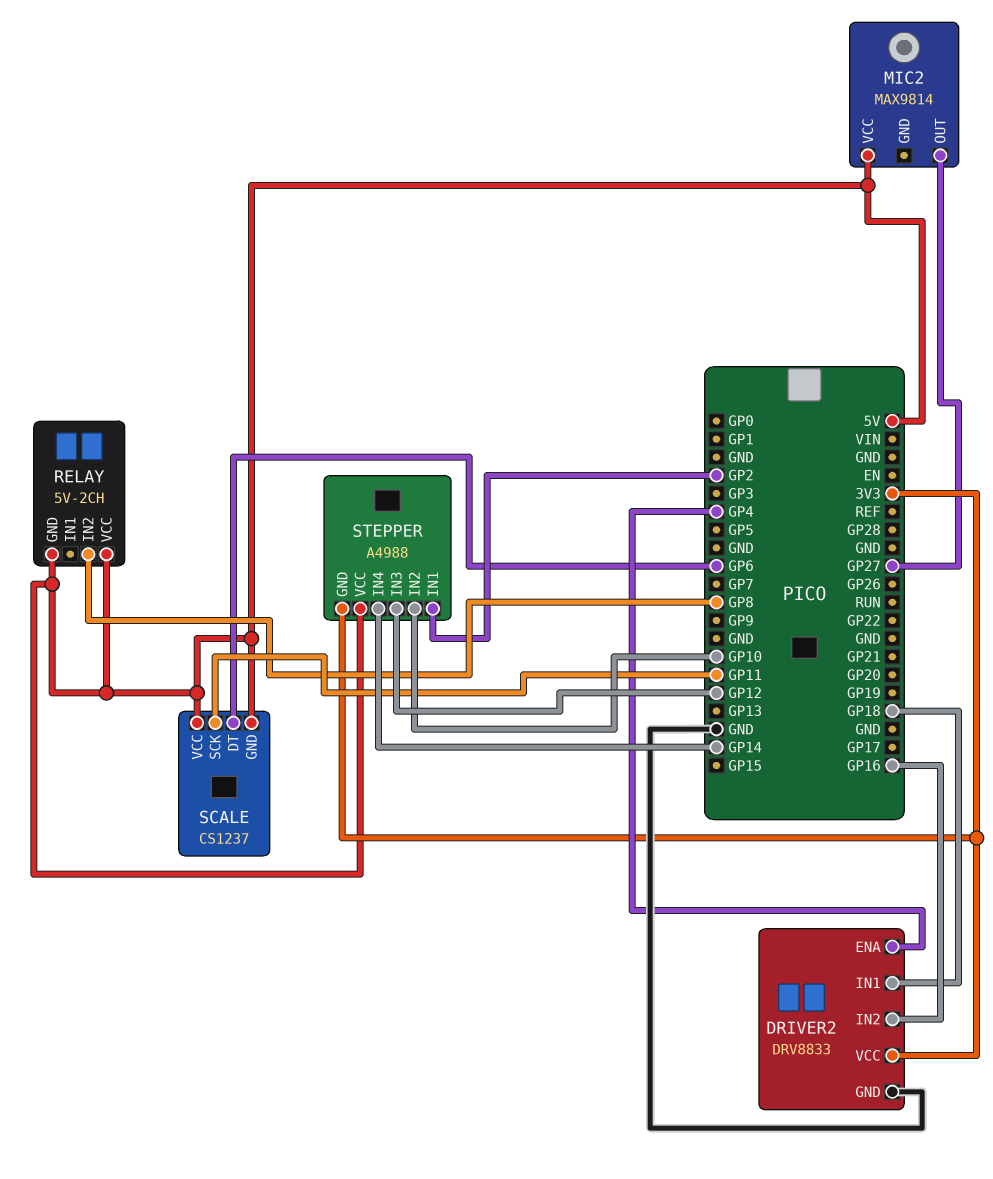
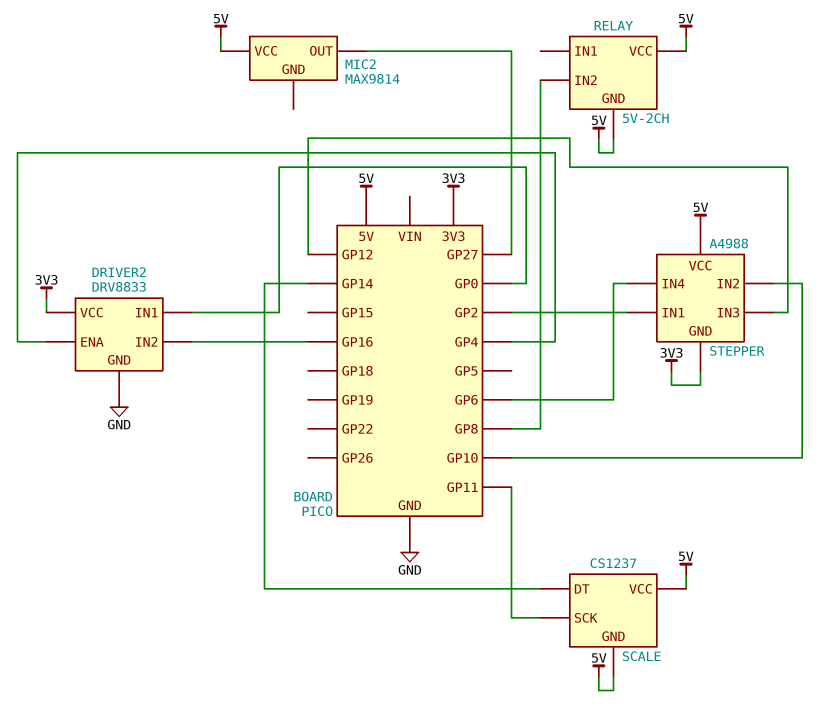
DRIVER2 pin IN1: GP18 -> GP0
SCALE pin DT: GP6 -> GP14
STEPPER pin IN4: GP14 -> GP6

